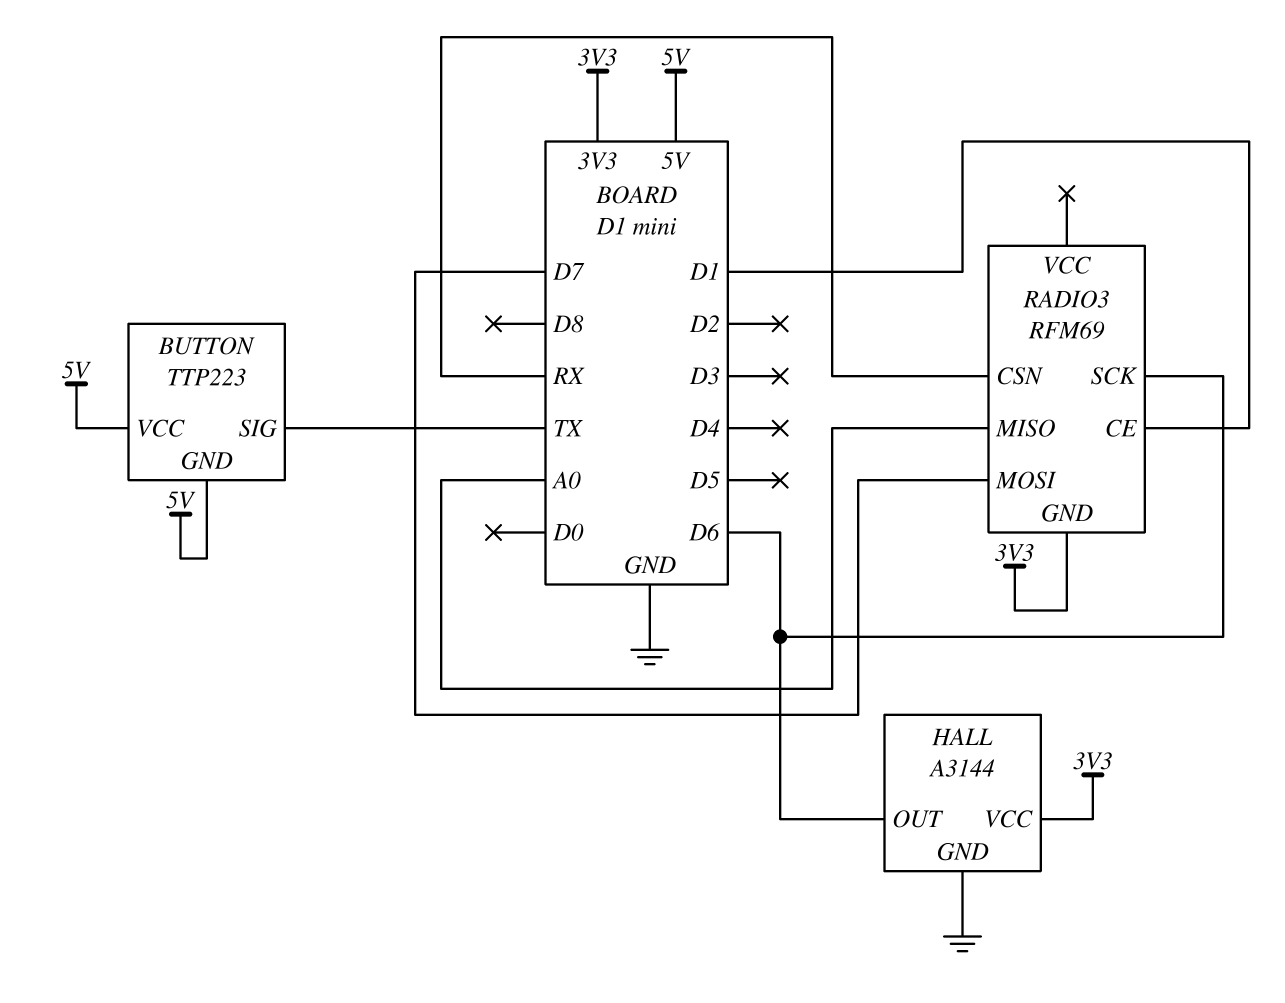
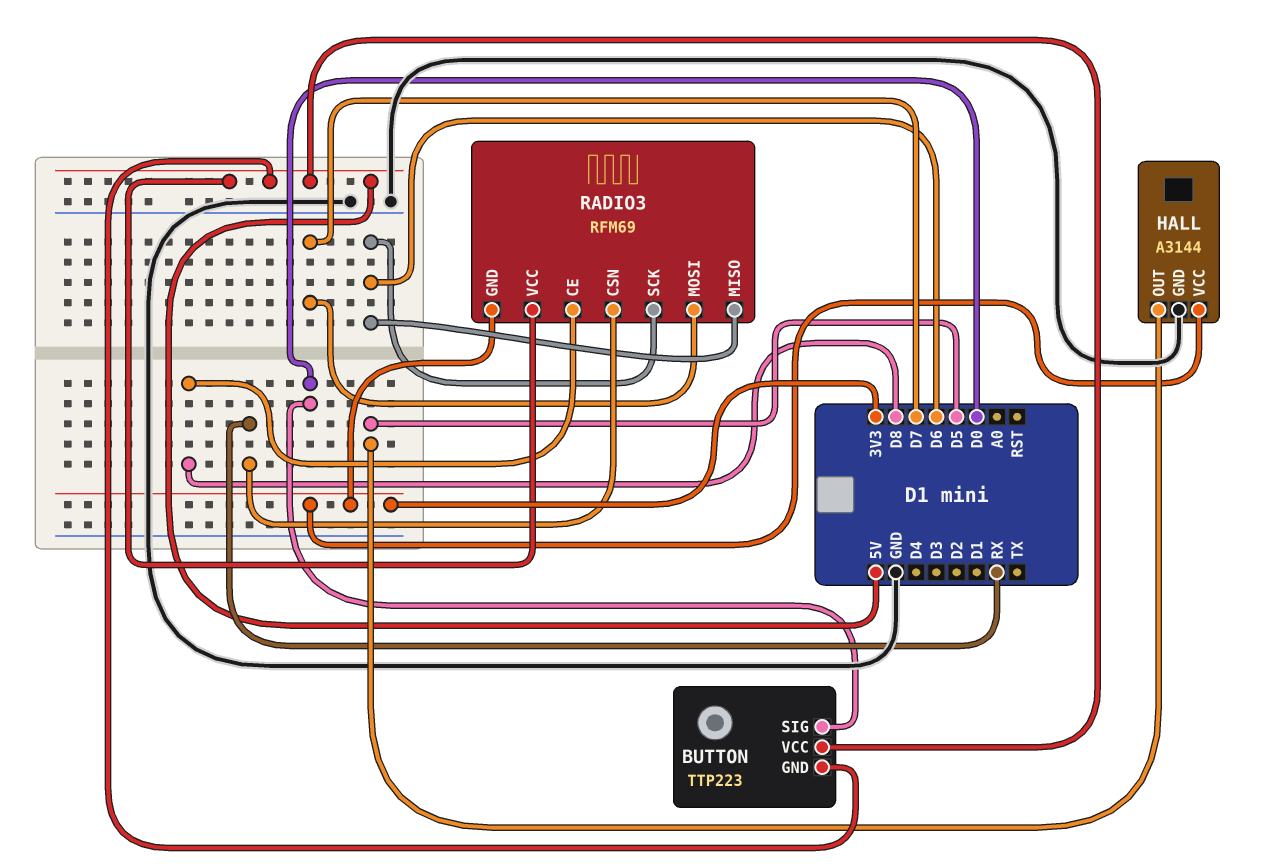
BUTTON pin SIG: TX -> D0
HALL pin OUT: D6 -> D5
RADIO3 pin CE: D1 -> D8
RADIO3 pin MISO: A0 -> D6
RADIO3 pin VCC: none -> 5V

